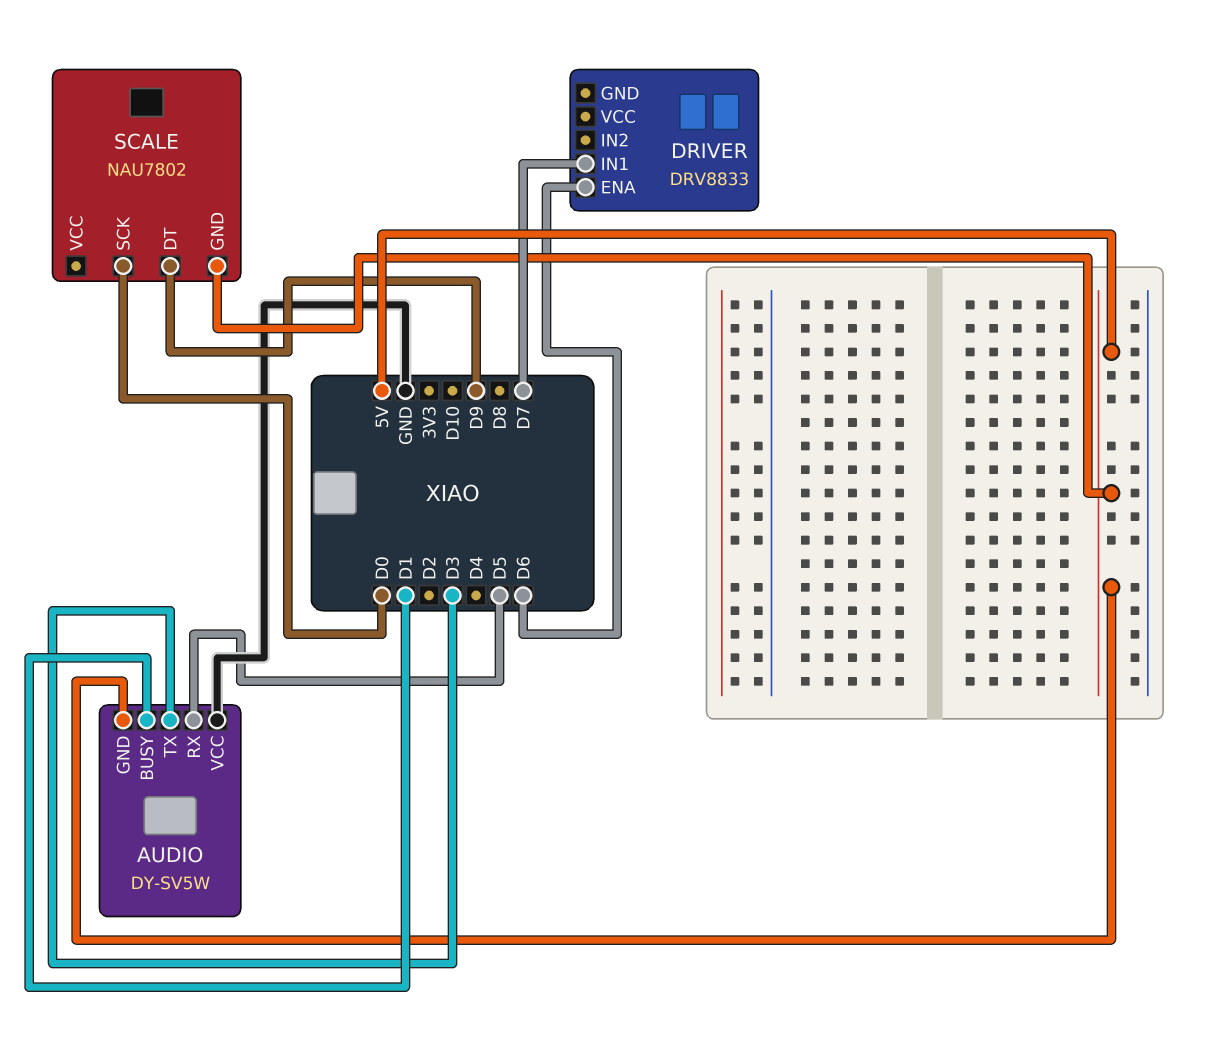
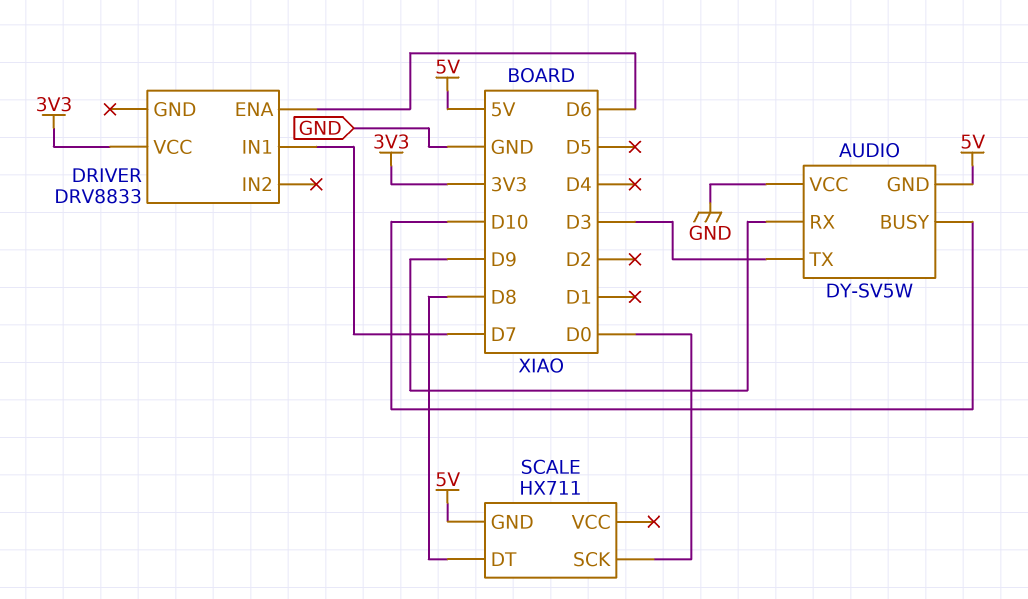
AUDIO pin BUSY: D1 -> D10
AUDIO pin RX: D5 -> D9
DRIVER pin VCC: none -> 3V3
SCALE: NAU7802 -> HX711
SCALE pin DT: D9 -> D8

